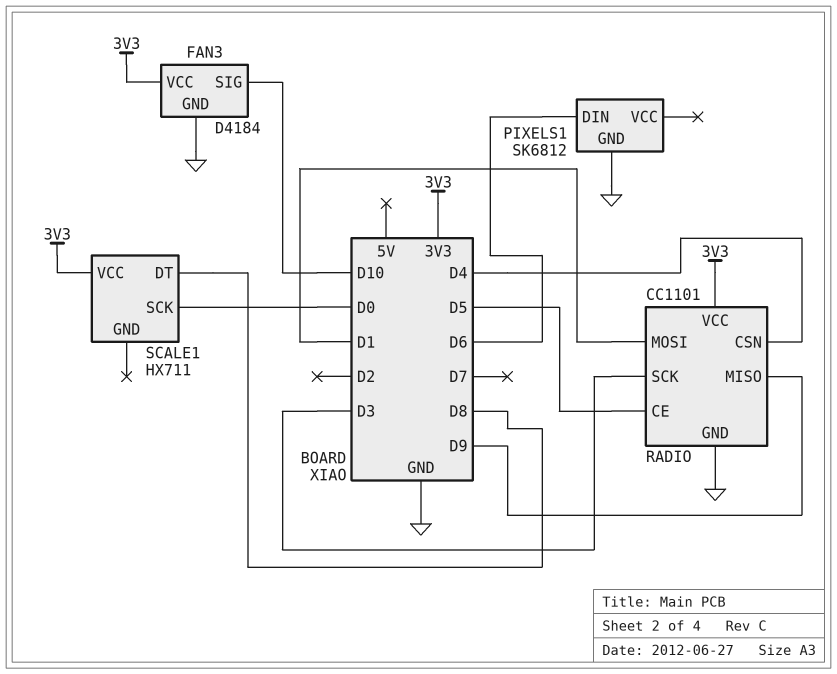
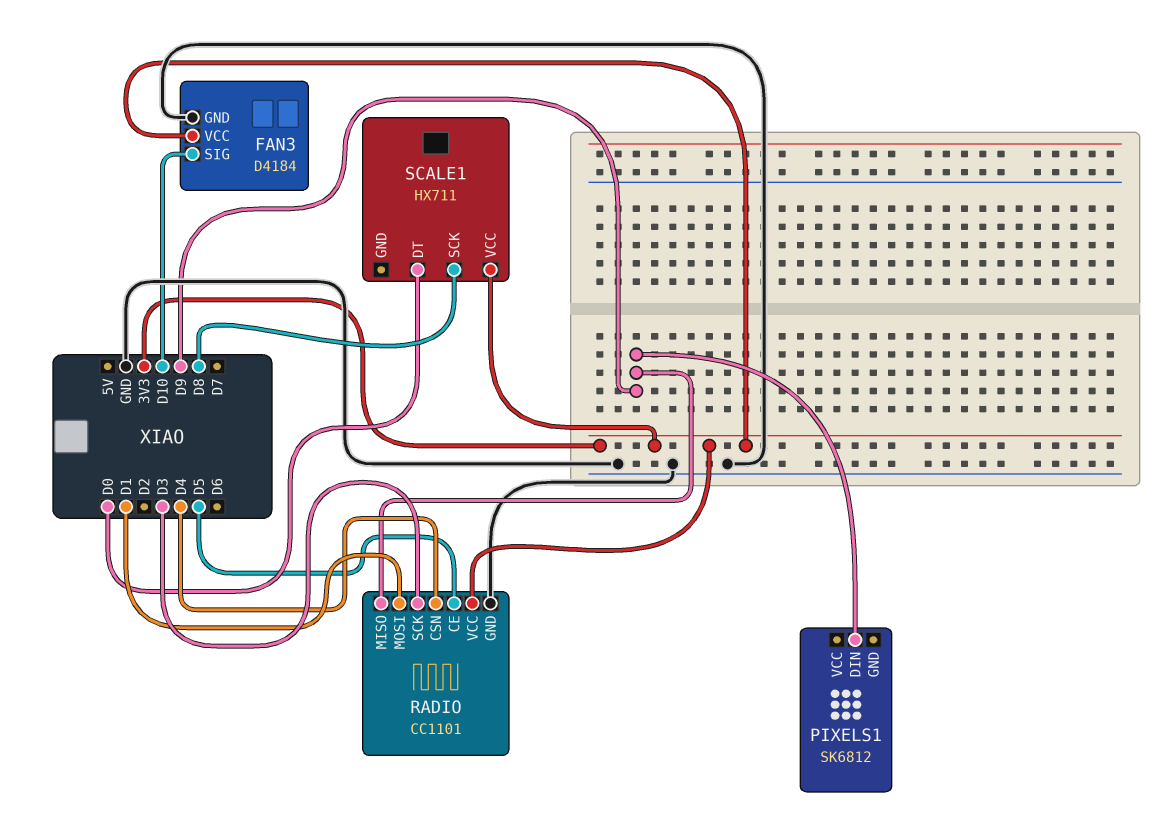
PIXELS1 pin DIN: D6 -> D9
PIXELS1 pin GND: GND -> none
SCALE1 pin DT: D8 -> D0
SCALE1 pin SCK: D0 -> D8

